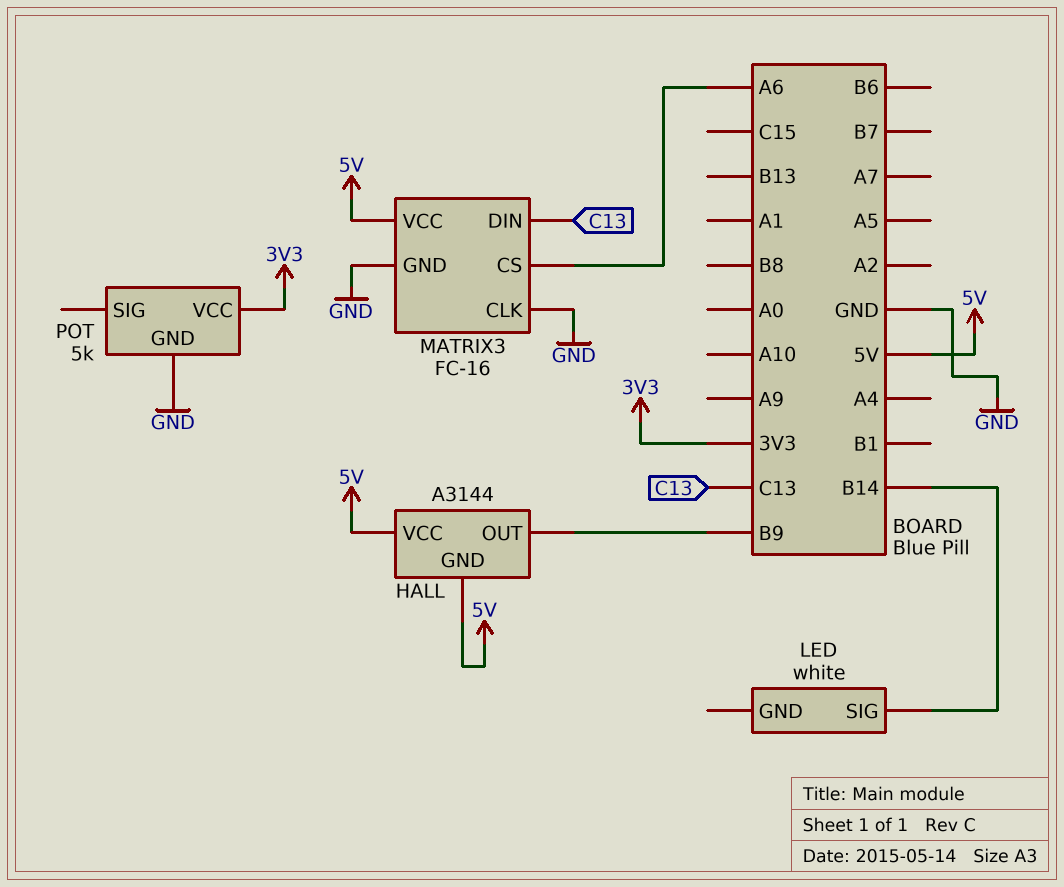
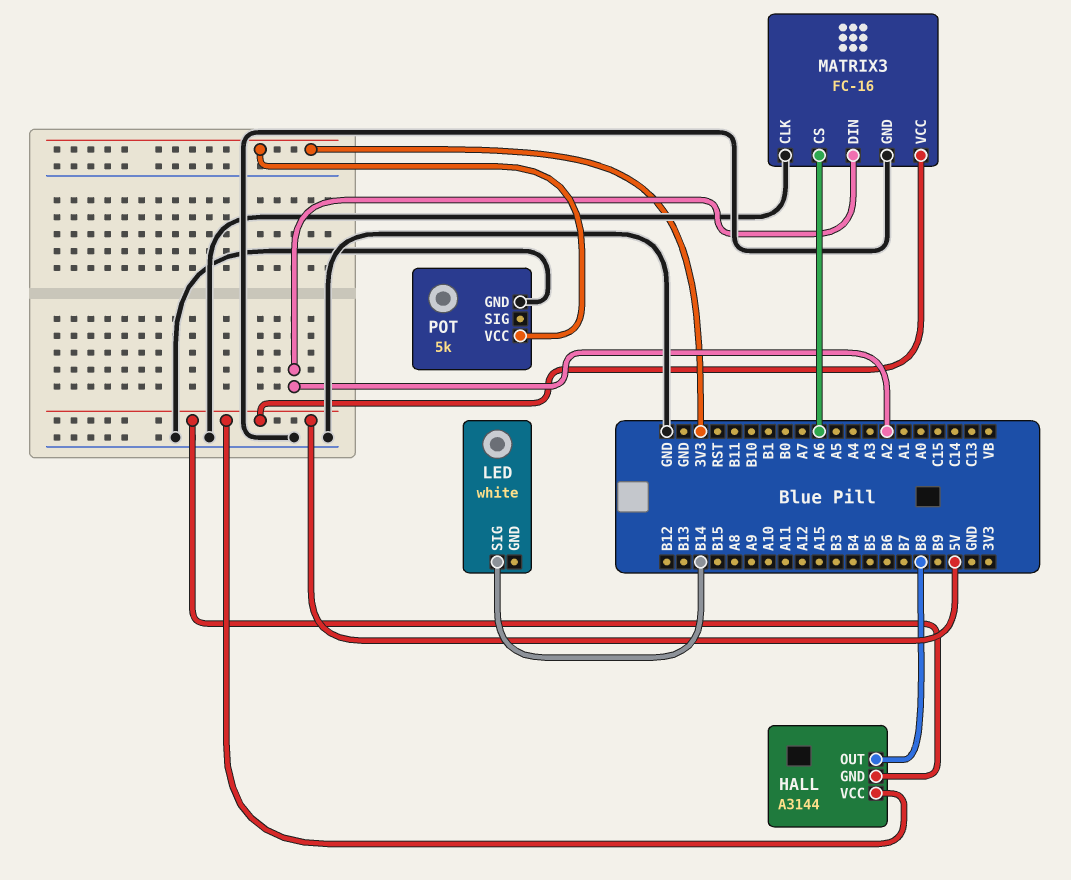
HALL pin OUT: B9 -> B8
MATRIX3 pin DIN: C13 -> A2

